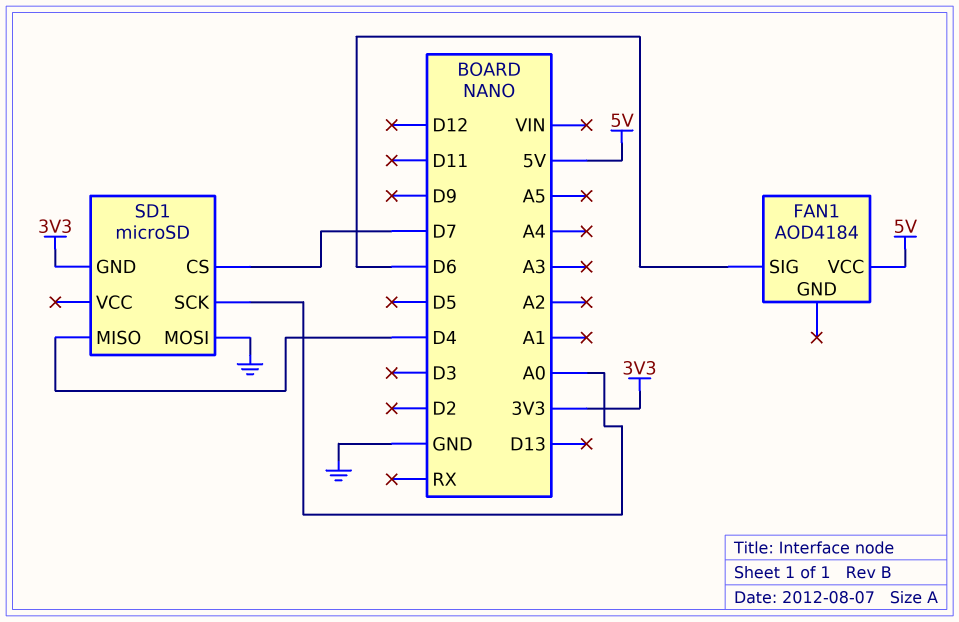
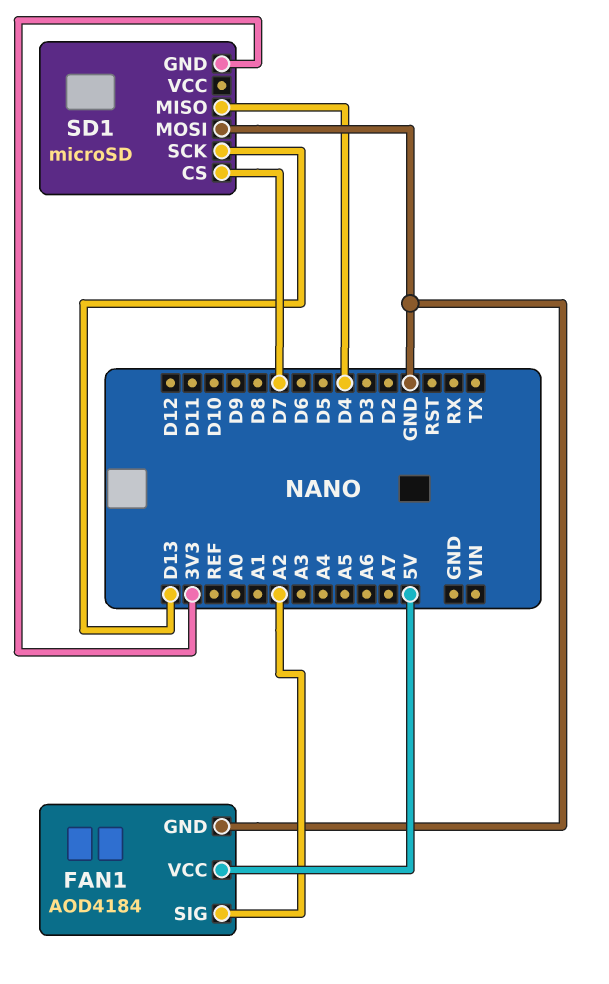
FAN1 pin GND: none -> GND
FAN1 pin SIG: D6 -> A2
SD1 pin SCK: A0 -> D13

